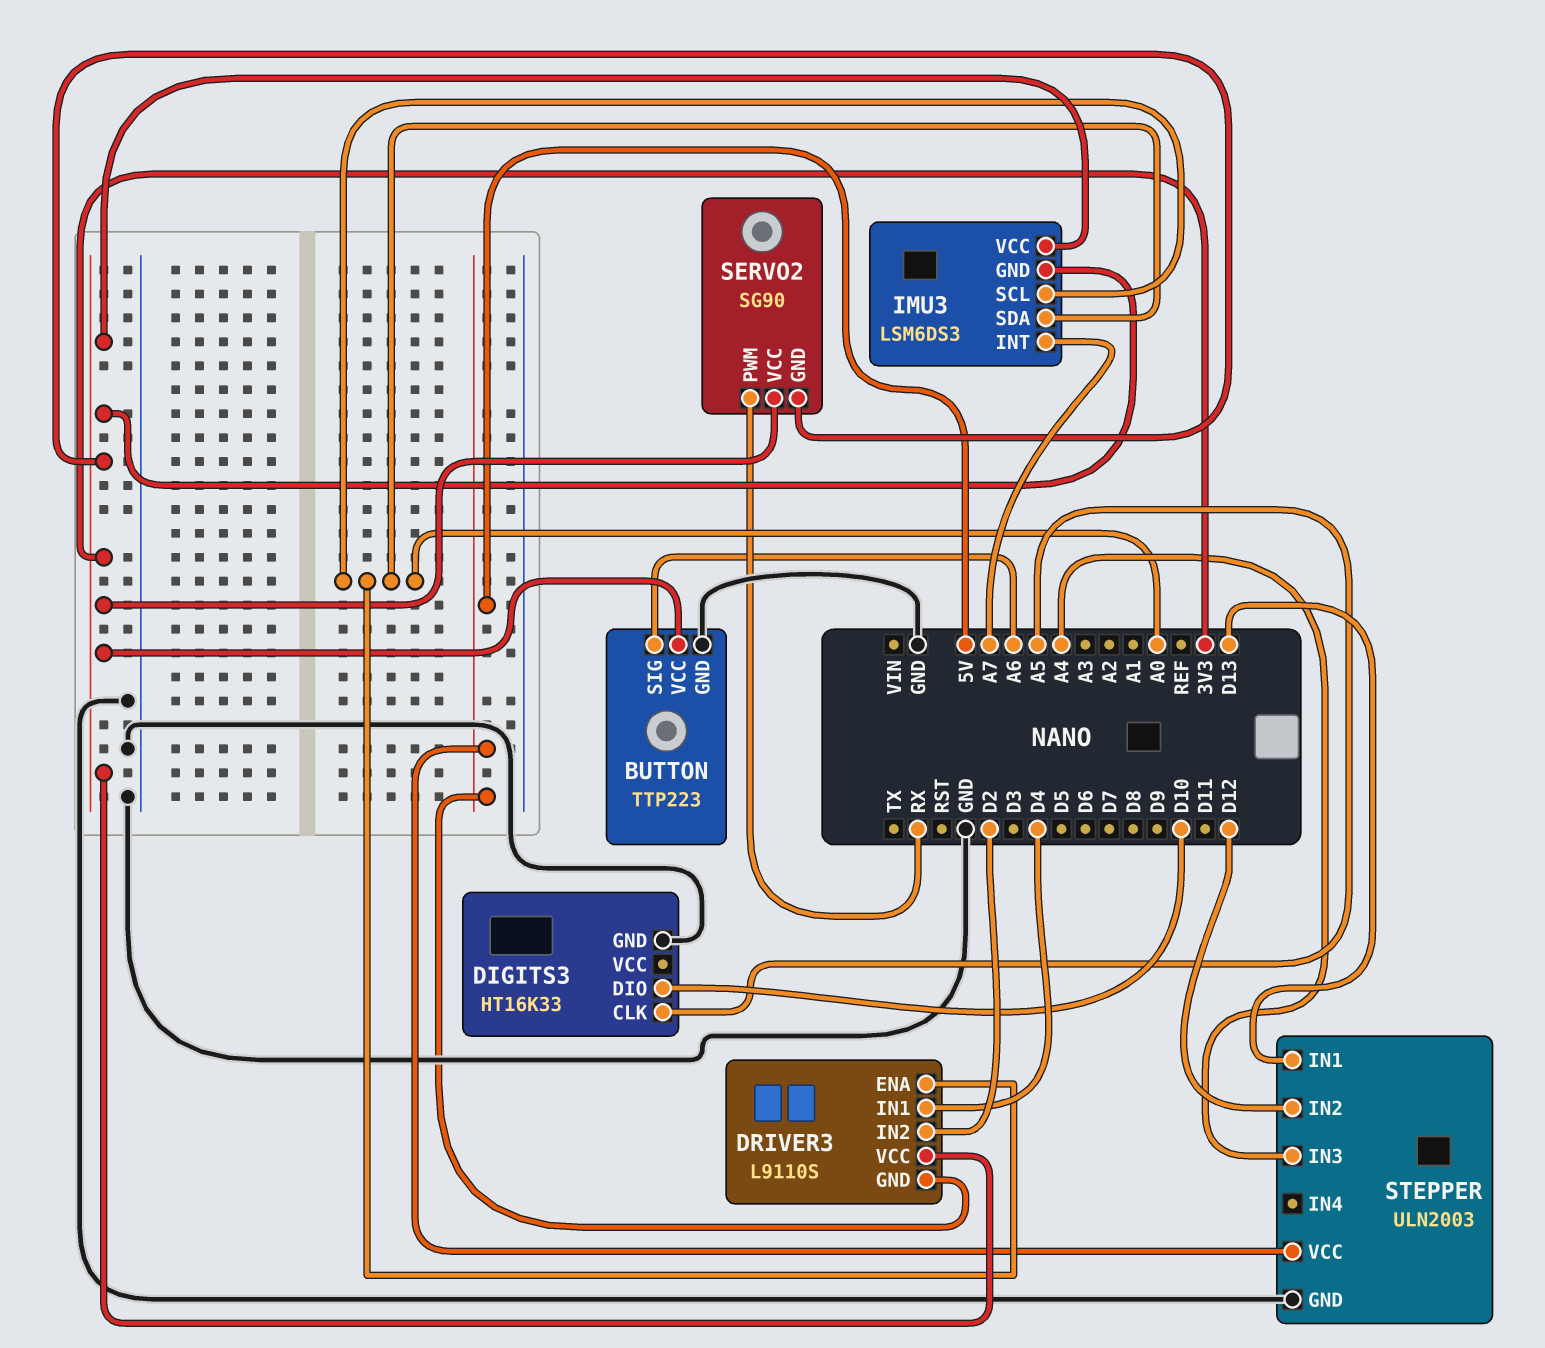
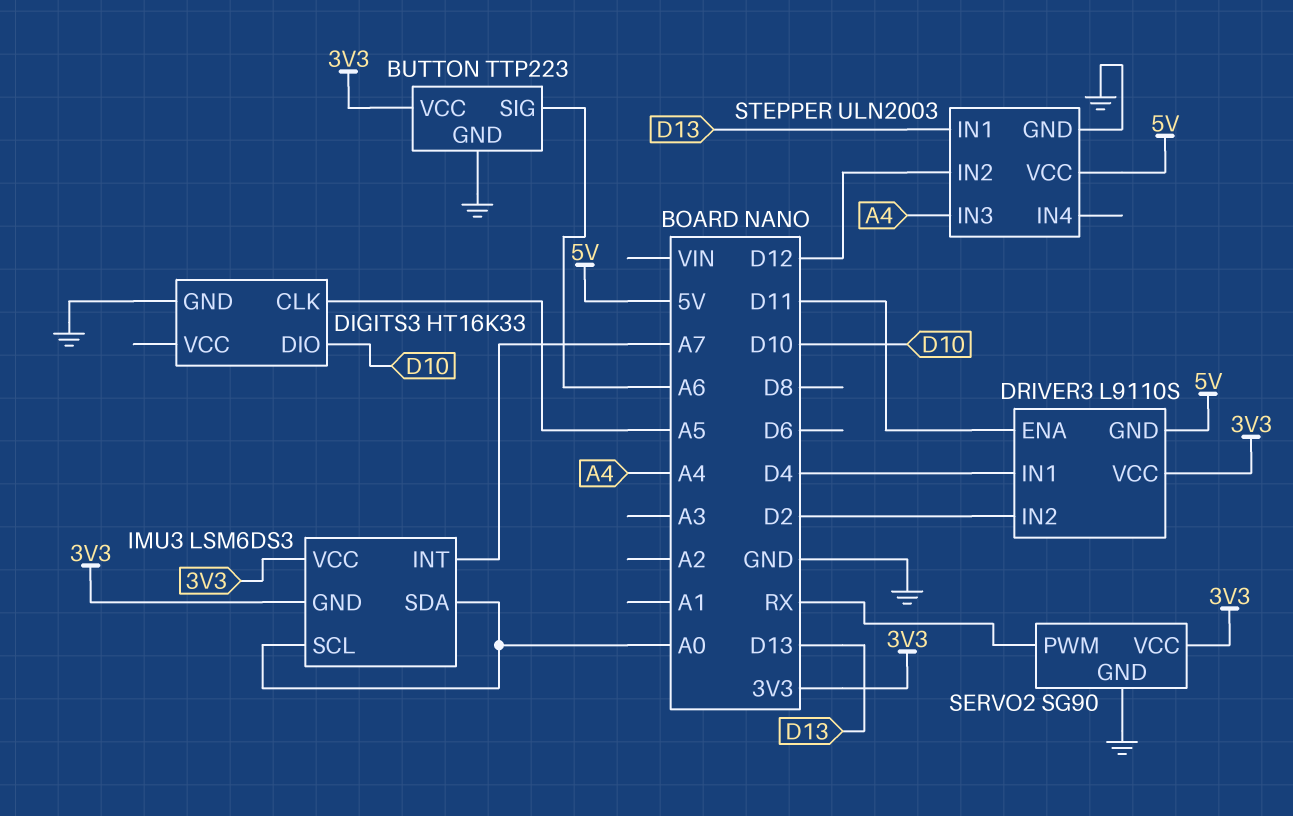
DRIVER3 pin ENA: A0 -> D11
SERVO2 pin GND: 3V3 -> GND

